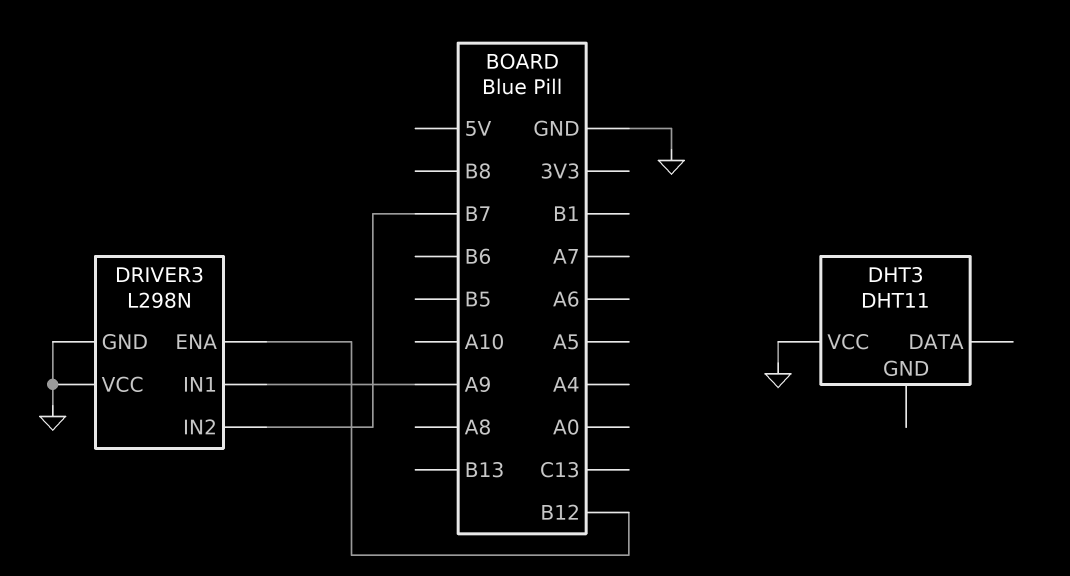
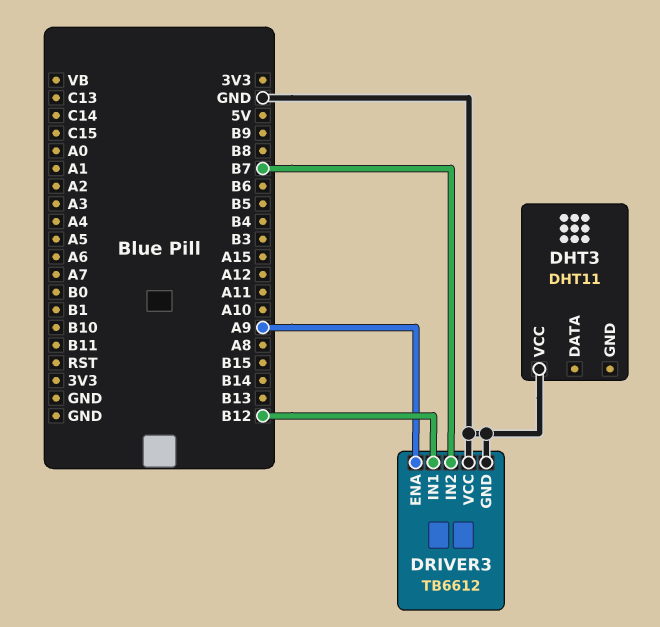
DRIVER3: L298N -> TB6612
DRIVER3 pin ENA: B12 -> A9
DRIVER3 pin IN1: A9 -> B12

